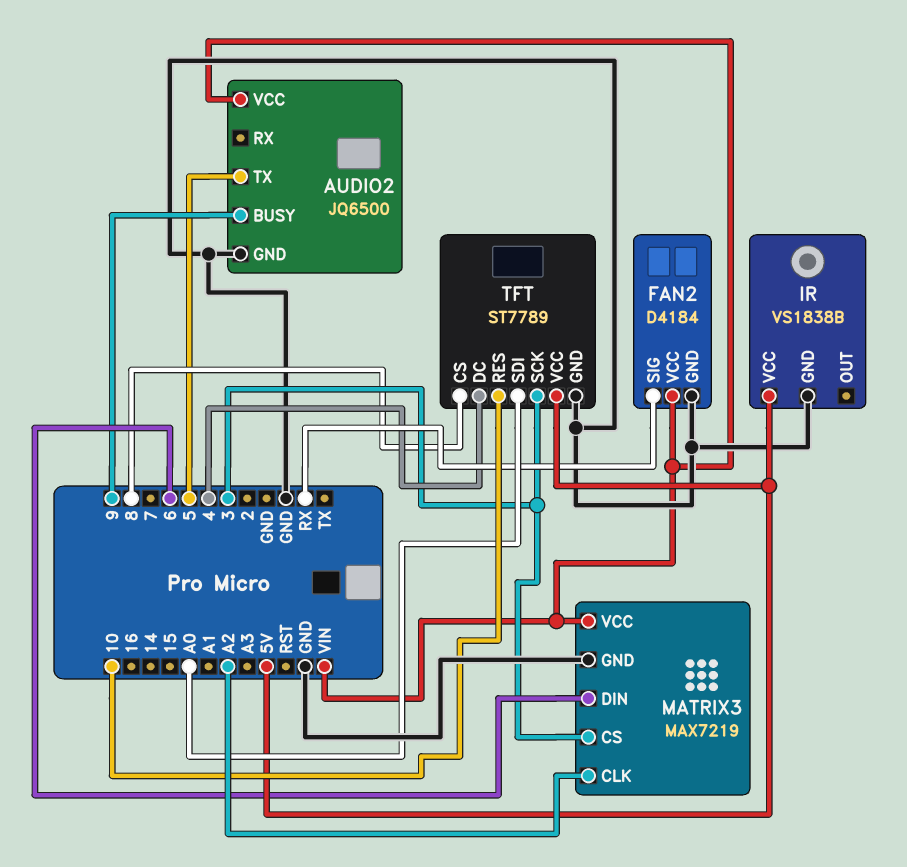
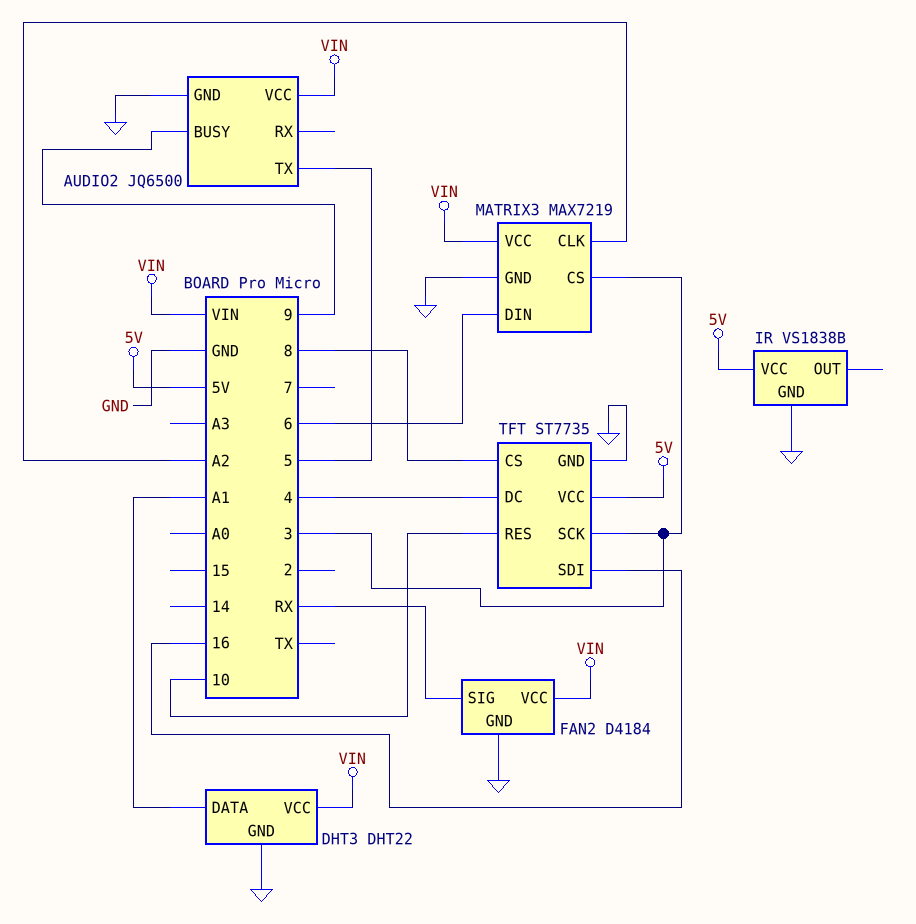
DHT3: none -> DHT22
DHT3 pin DATA: none -> A1
DHT3 pin GND: none -> GND
DHT3 pin VCC: none -> VIN
TFT: ST7789 -> ST7735
TFT pin SDI: A0 -> 16

